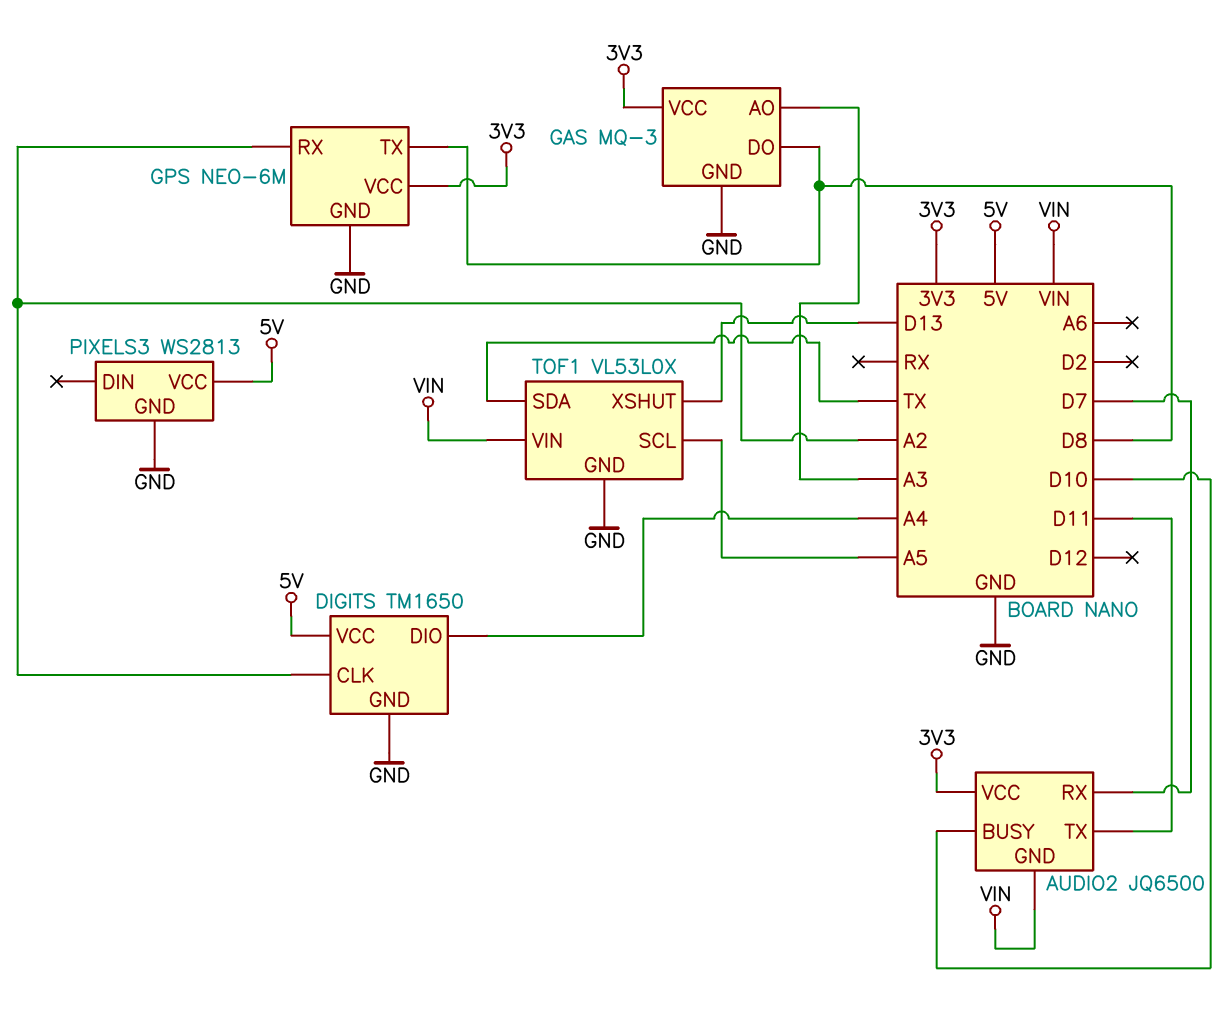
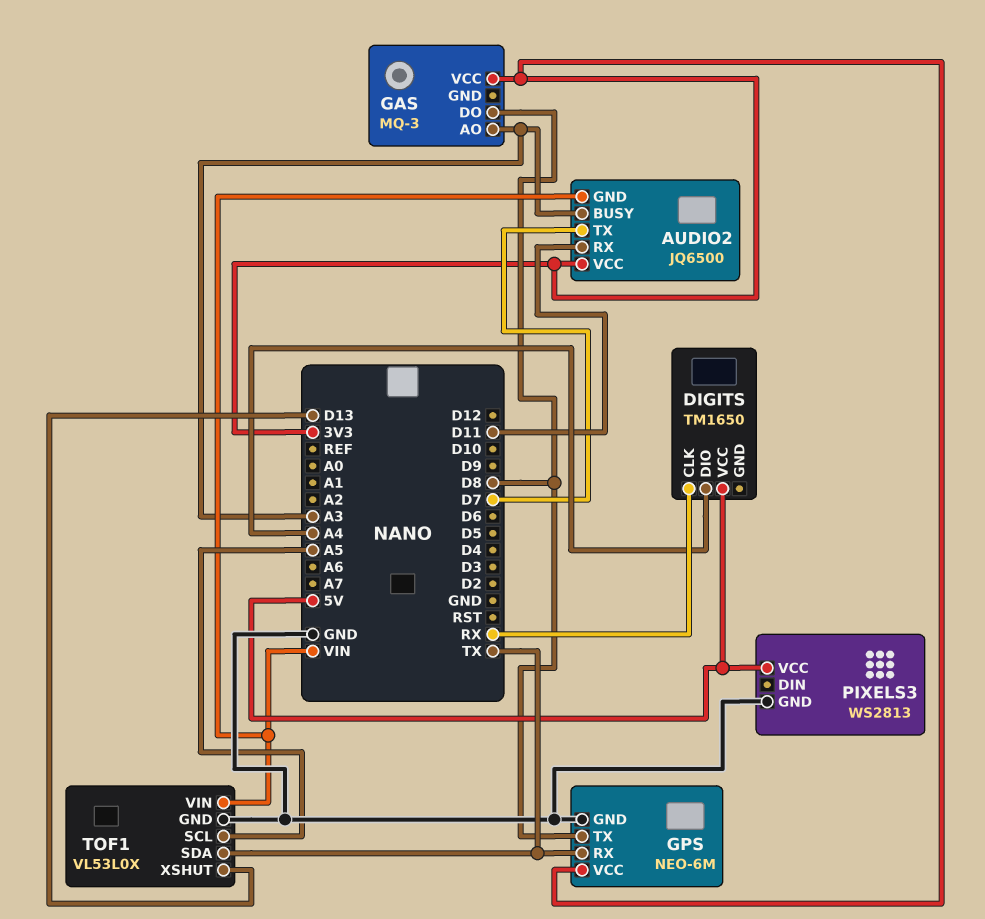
AUDIO2 pin BUSY: D10 -> A3
AUDIO2 pin RX: D7 -> D11
AUDIO2 pin TX: D11 -> D7
DIGITS pin CLK: A2 -> RX
DIGITS pin GND: GND -> none
GAS pin GND: GND -> none
GPS pin RX: A2 -> TX

